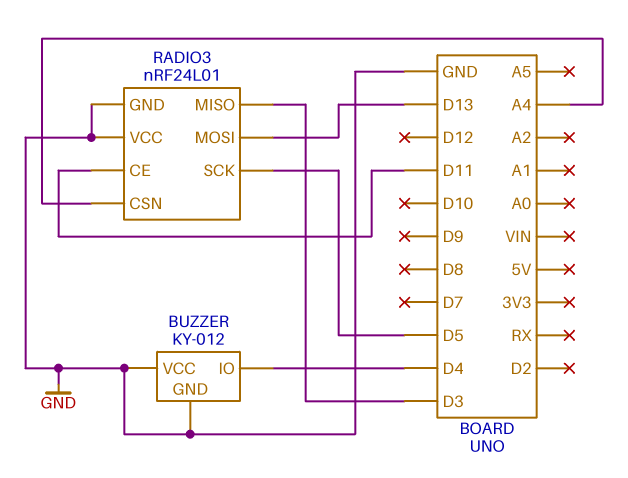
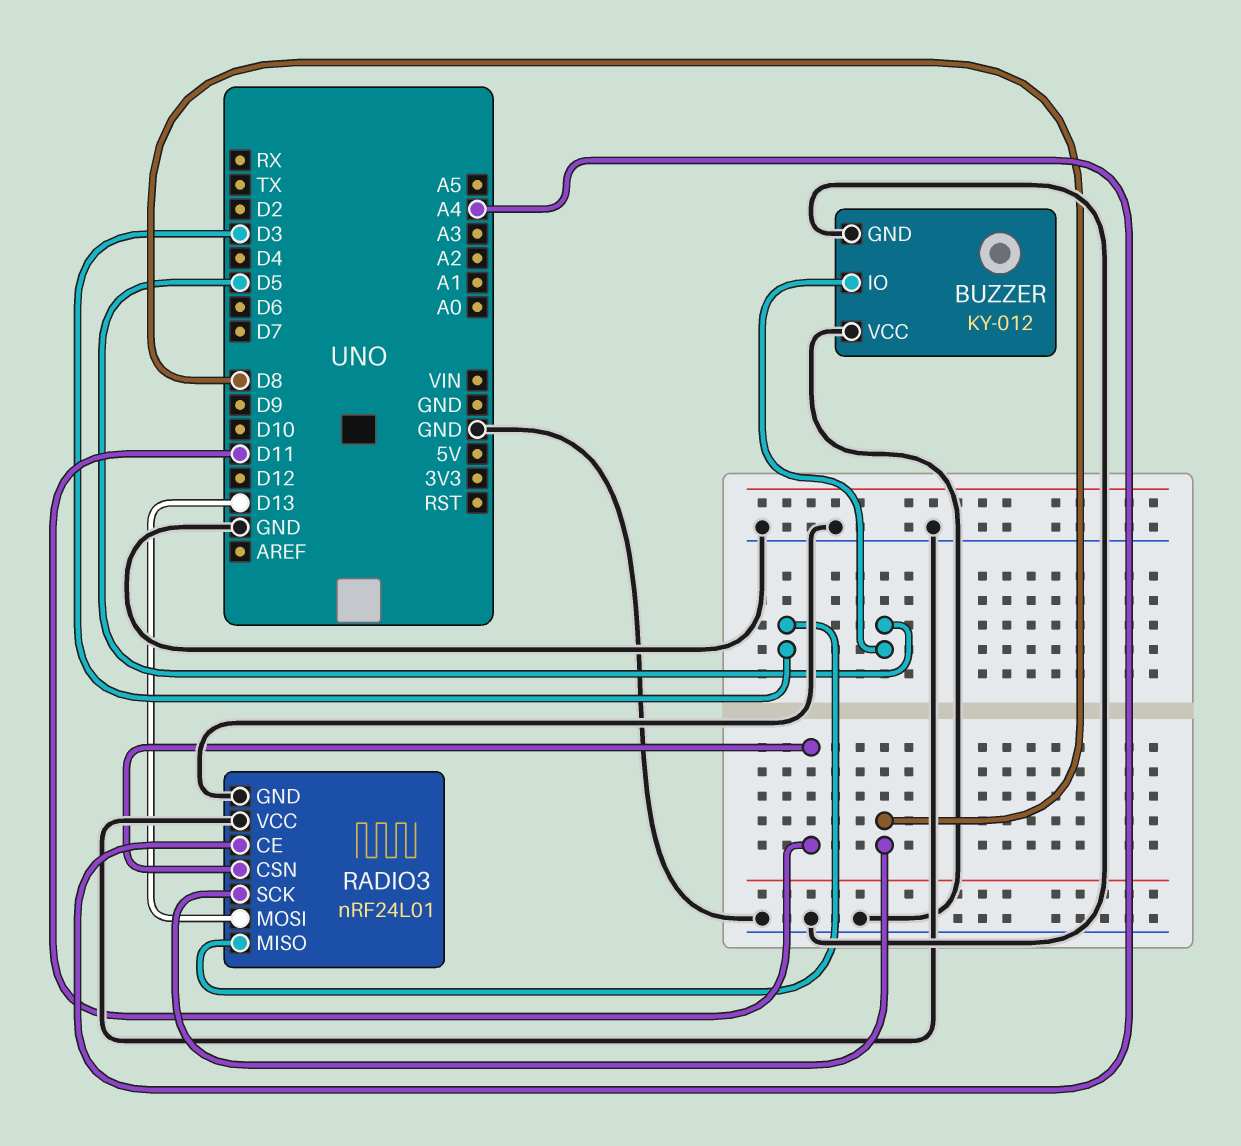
BUZZER pin IO: D4 -> D5
RADIO3 pin CE: D11 -> A4
RADIO3 pin CSN: A4 -> D11
RADIO3 pin SCK: D5 -> D8

